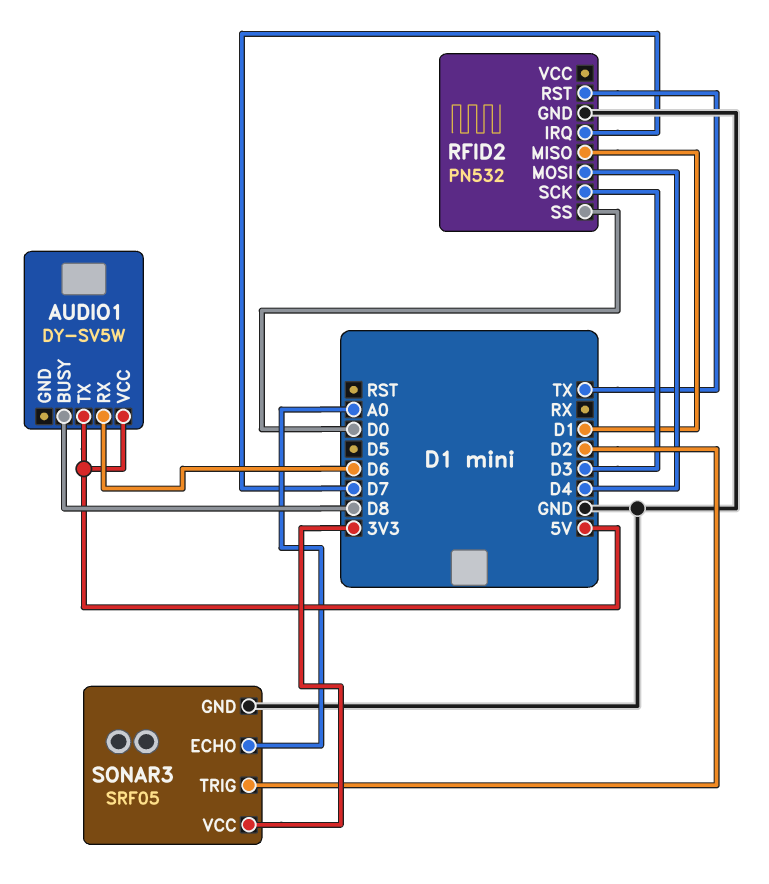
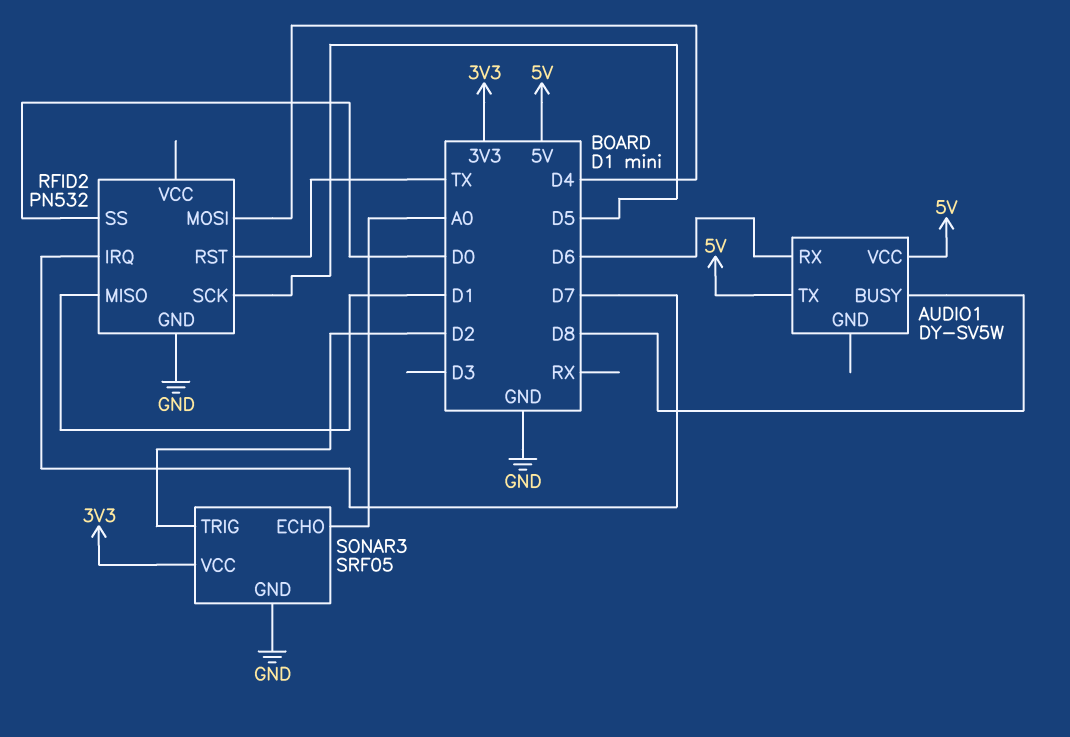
RFID2 pin SCK: D3 -> D5

